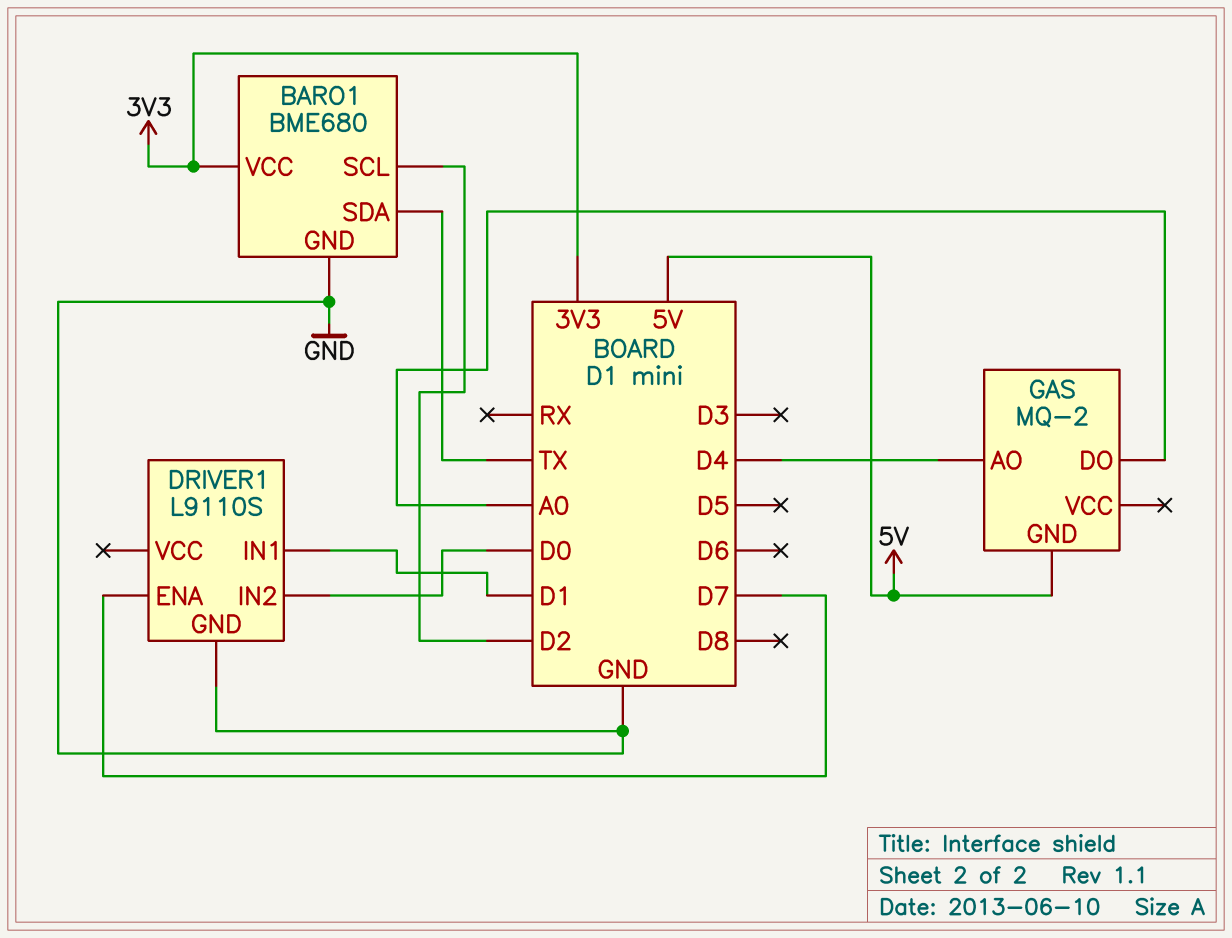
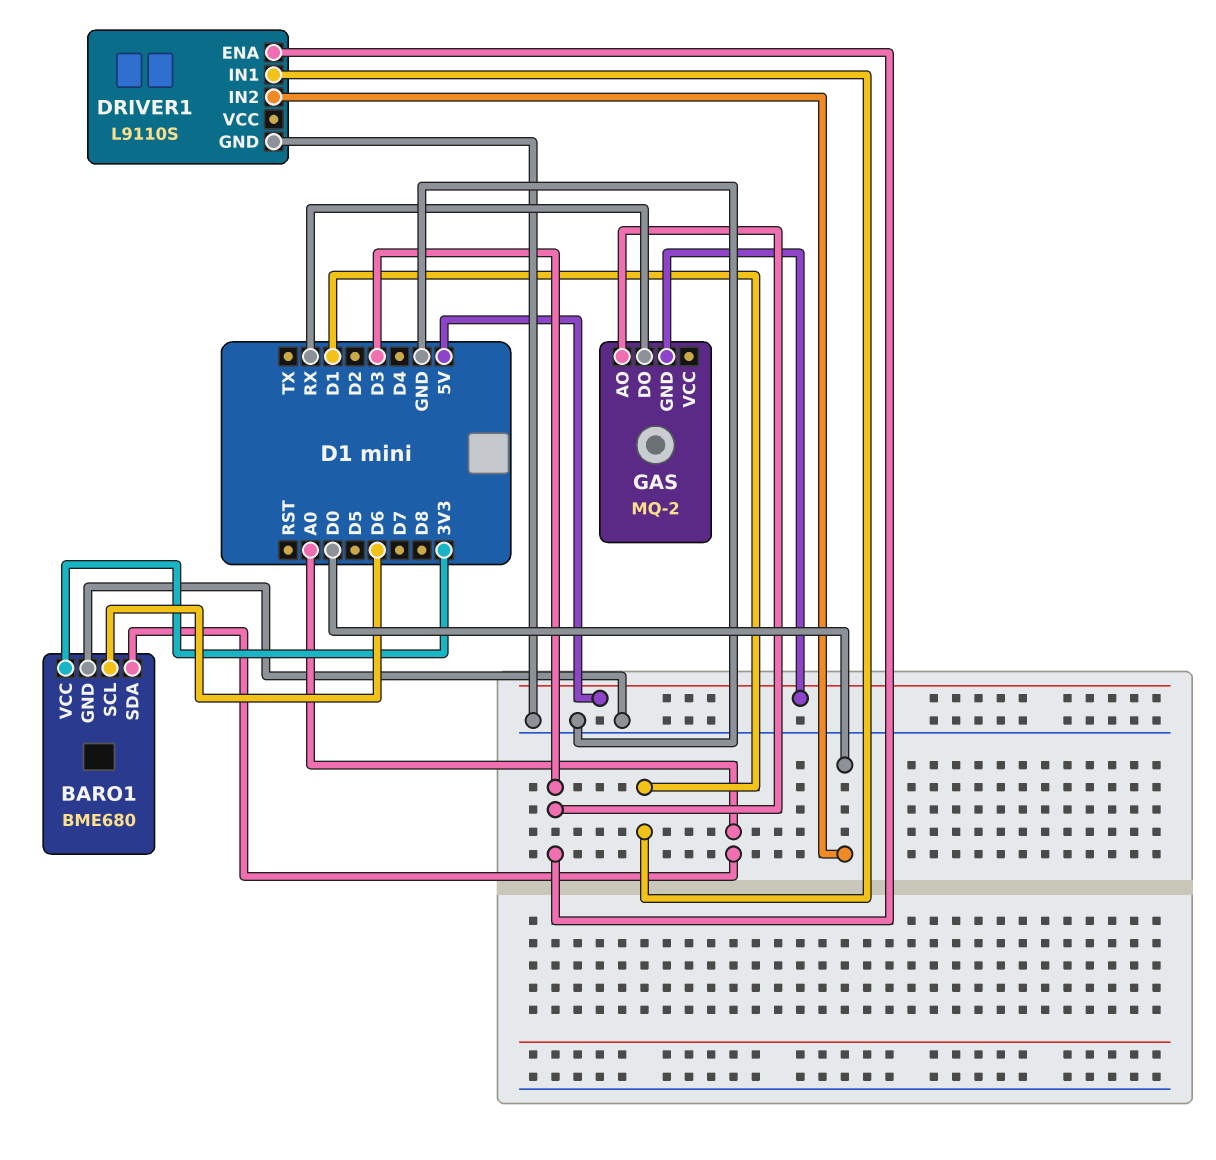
BARO1 pin SCL: D2 -> D6
BARO1 pin SDA: TX -> A0
DRIVER1 pin ENA: D7 -> D3
GAS pin AO: D4 -> D3
GAS pin DO: A0 -> RX

